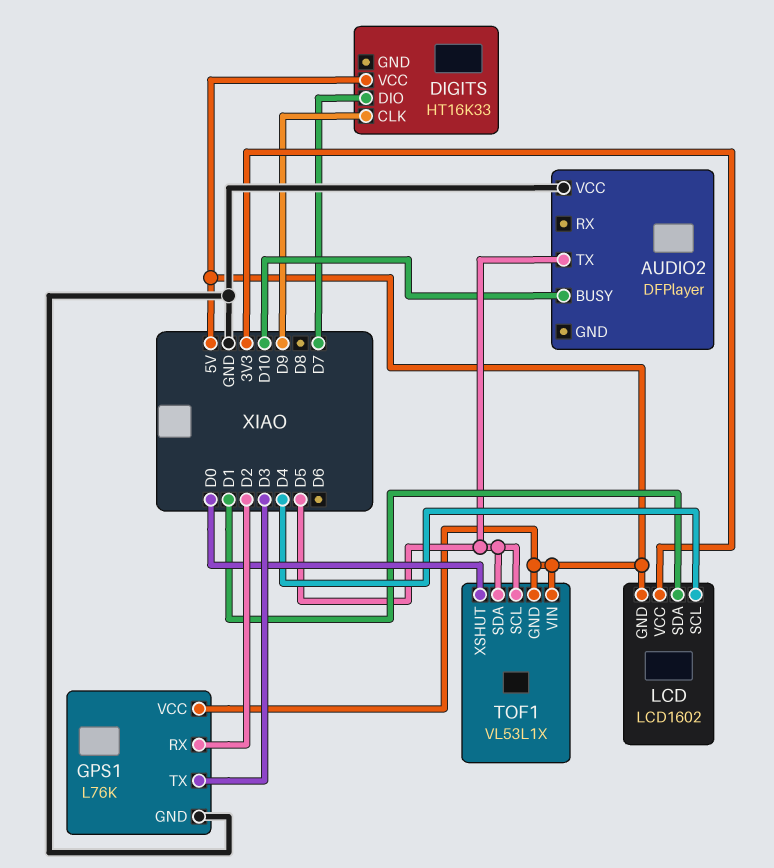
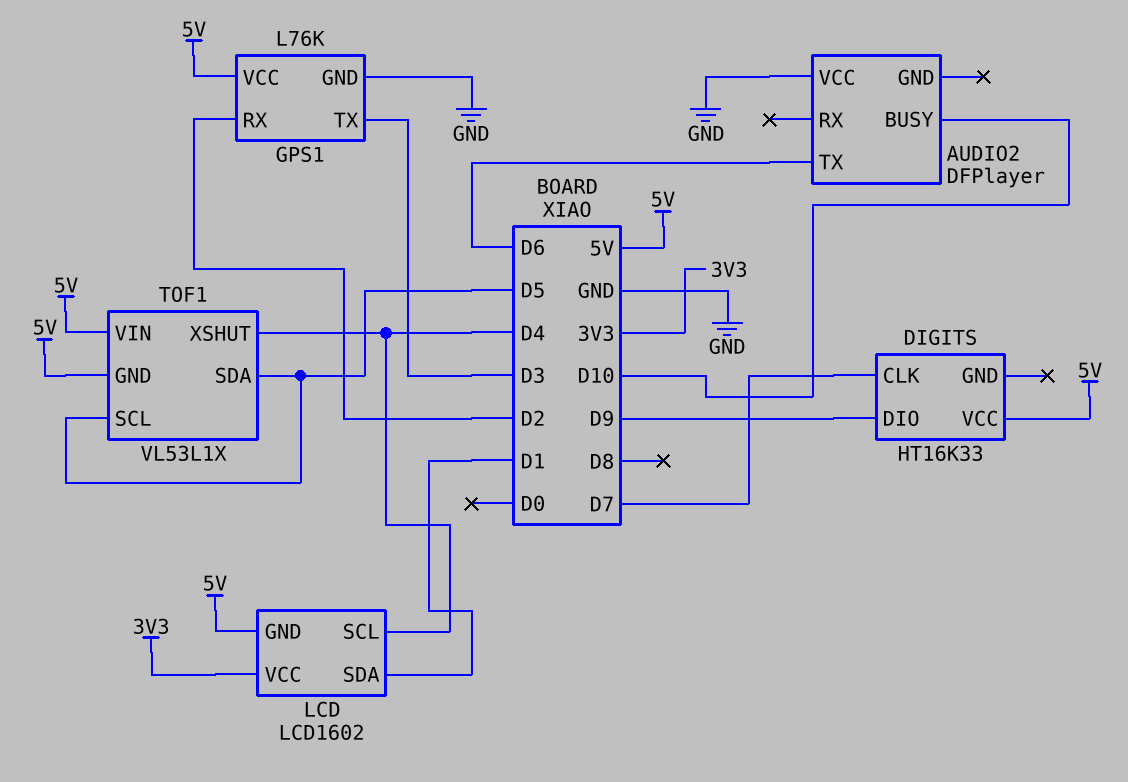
AUDIO2 pin TX: D5 -> D6
DIGITS pin CLK: D9 -> D7
DIGITS pin DIO: D7 -> D9
TOF1 pin XSHUT: D0 -> D4

